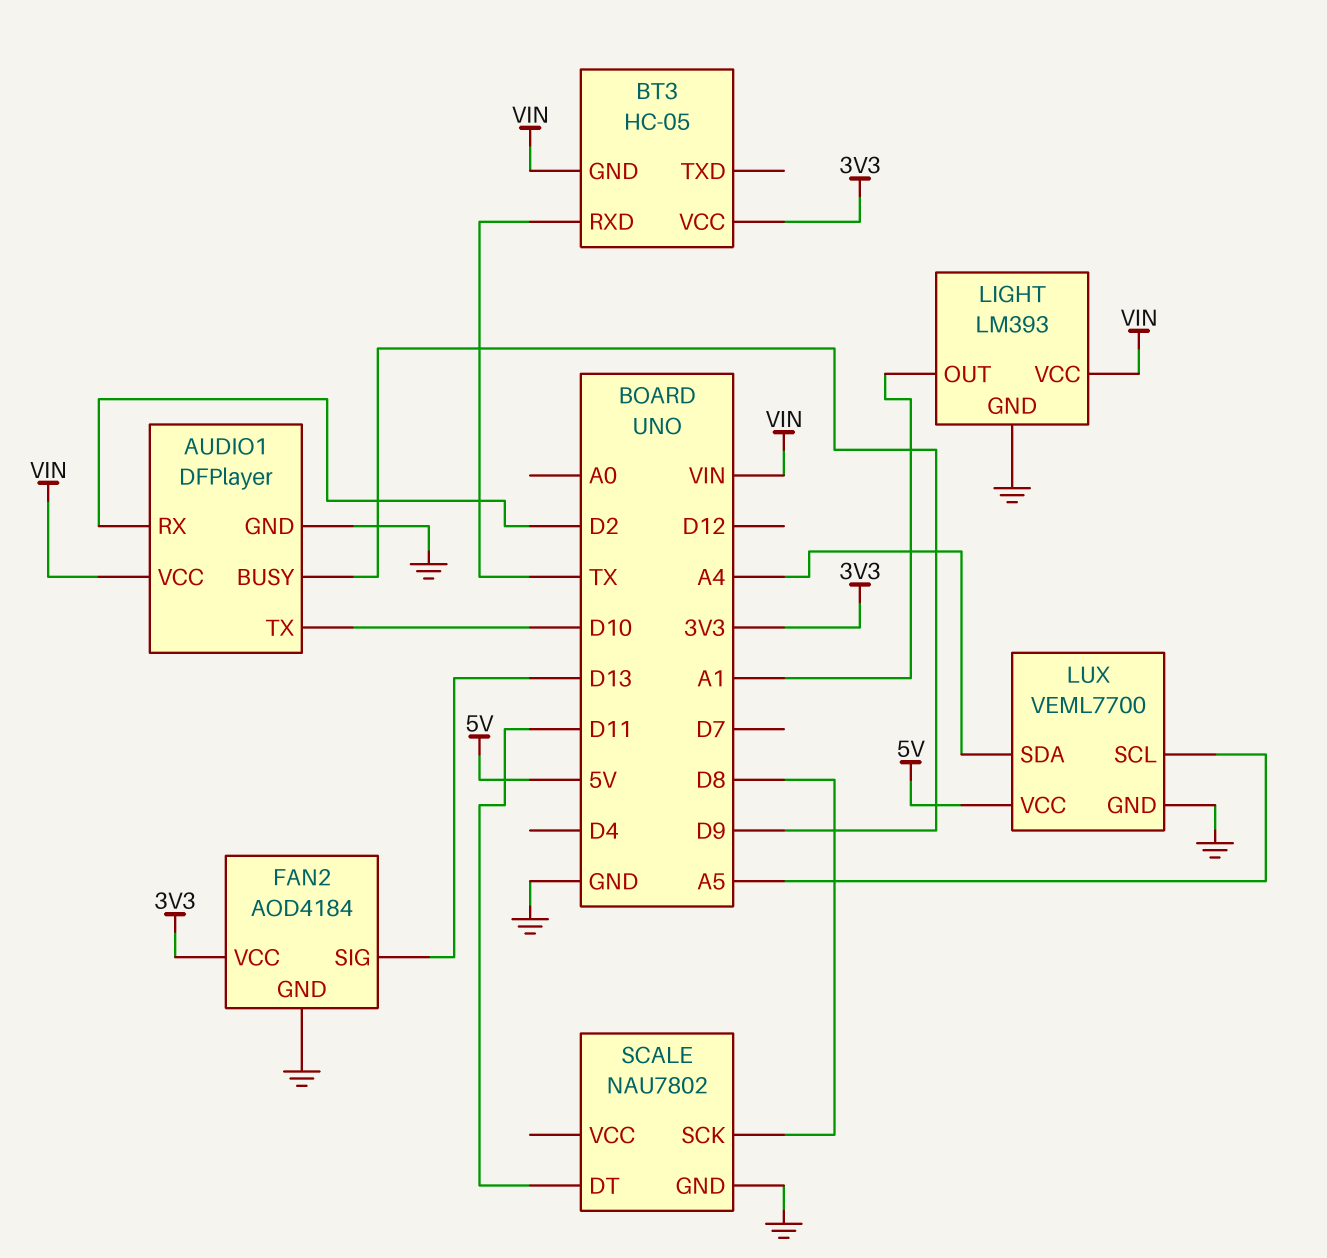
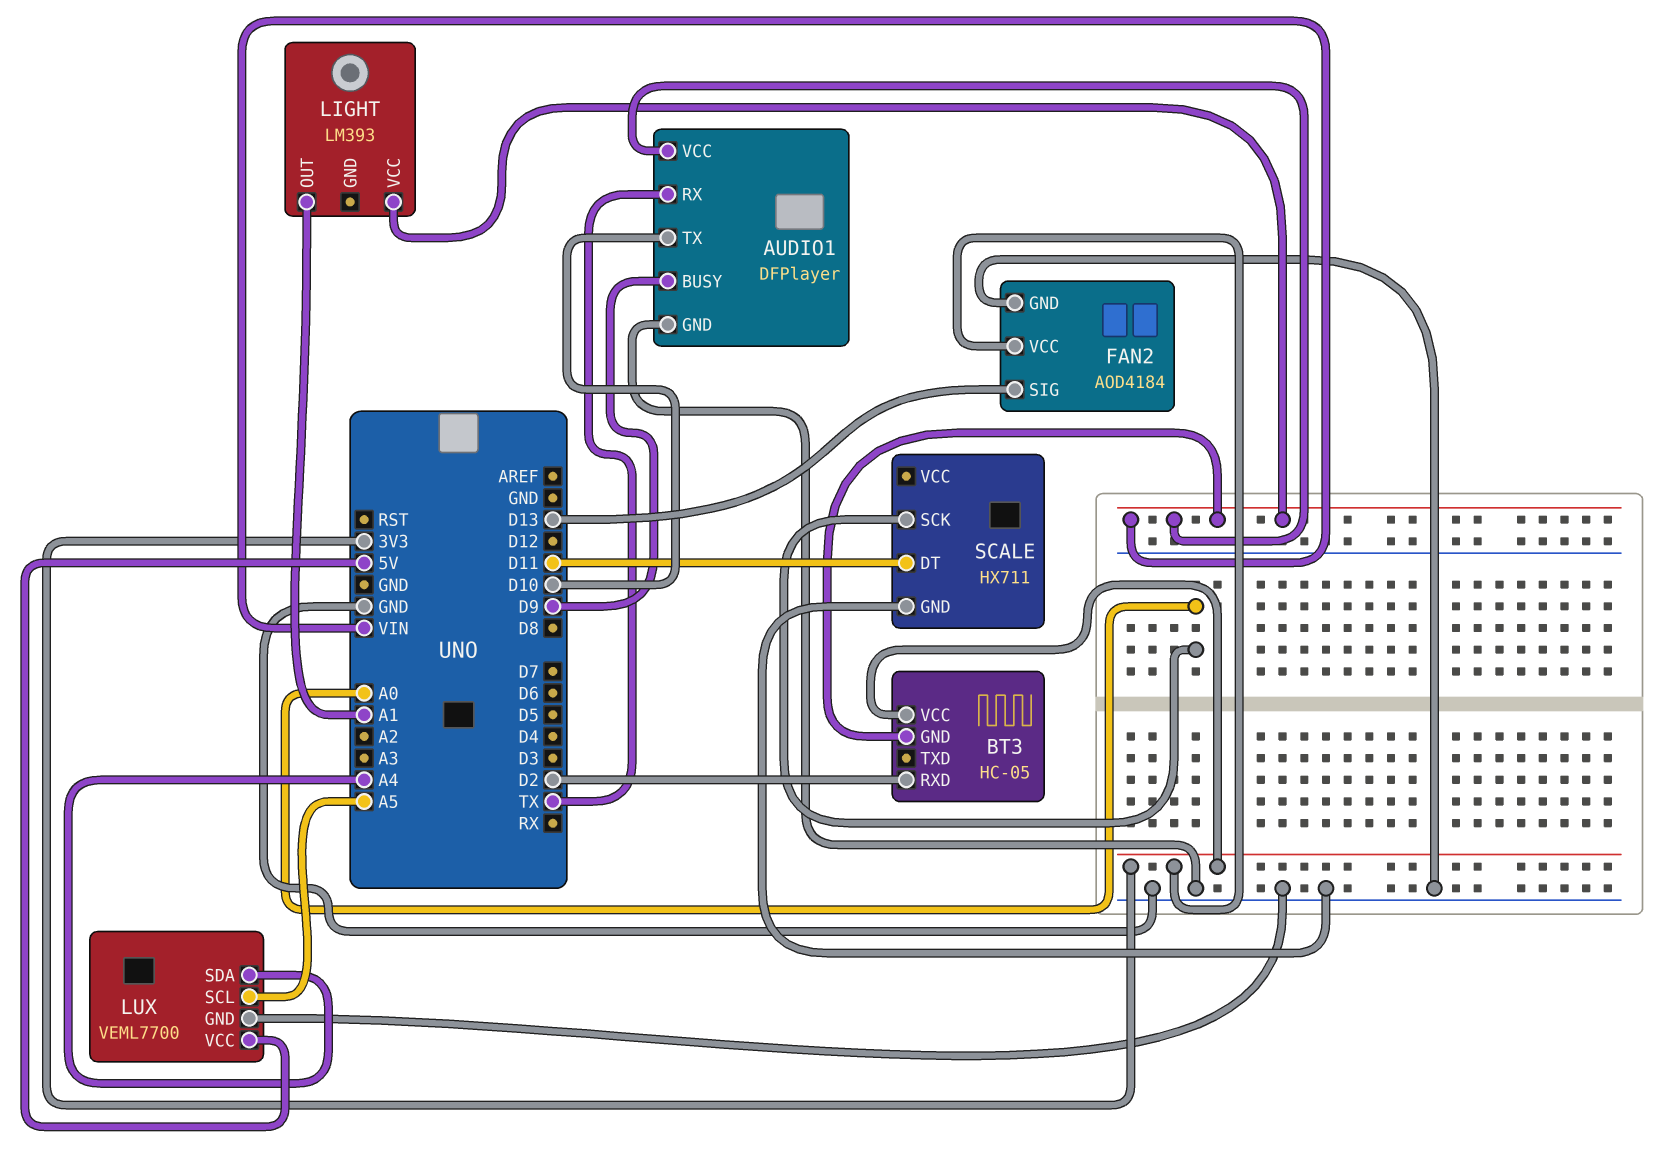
AUDIO1 pin RX: D2 -> TX
BT3 pin RXD: TX -> D2
LIGHT pin GND: GND -> none
SCALE: NAU7802 -> HX711
SCALE pin SCK: D8 -> A0

